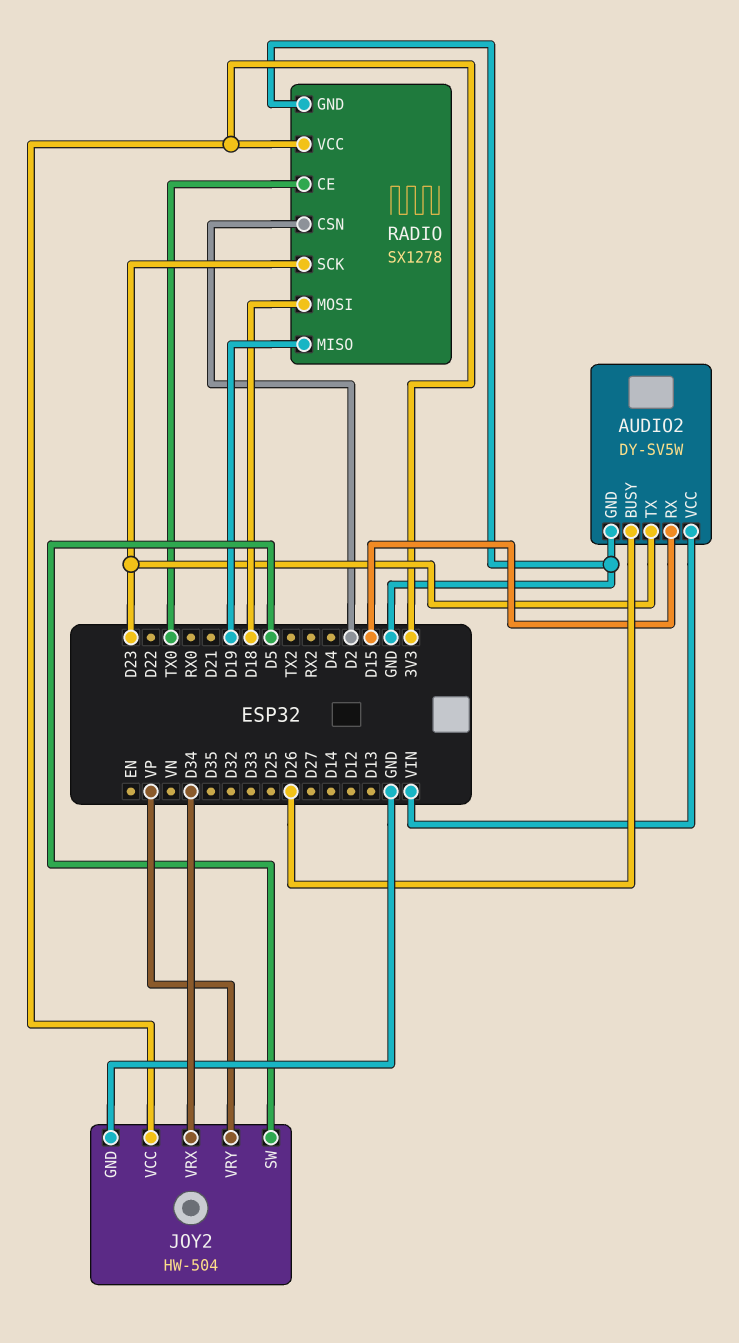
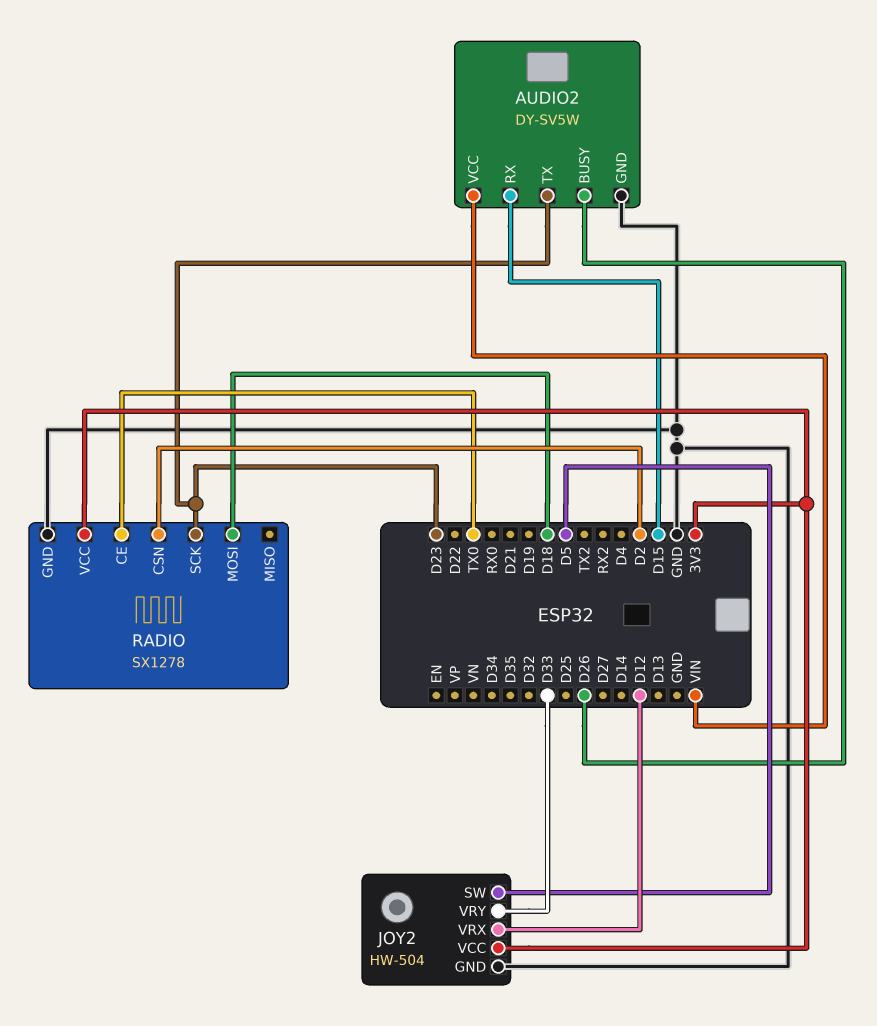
JOY2 pin VRX: D34 -> D12
JOY2 pin VRY: VP -> D33
RADIO pin MISO: D19 -> none

